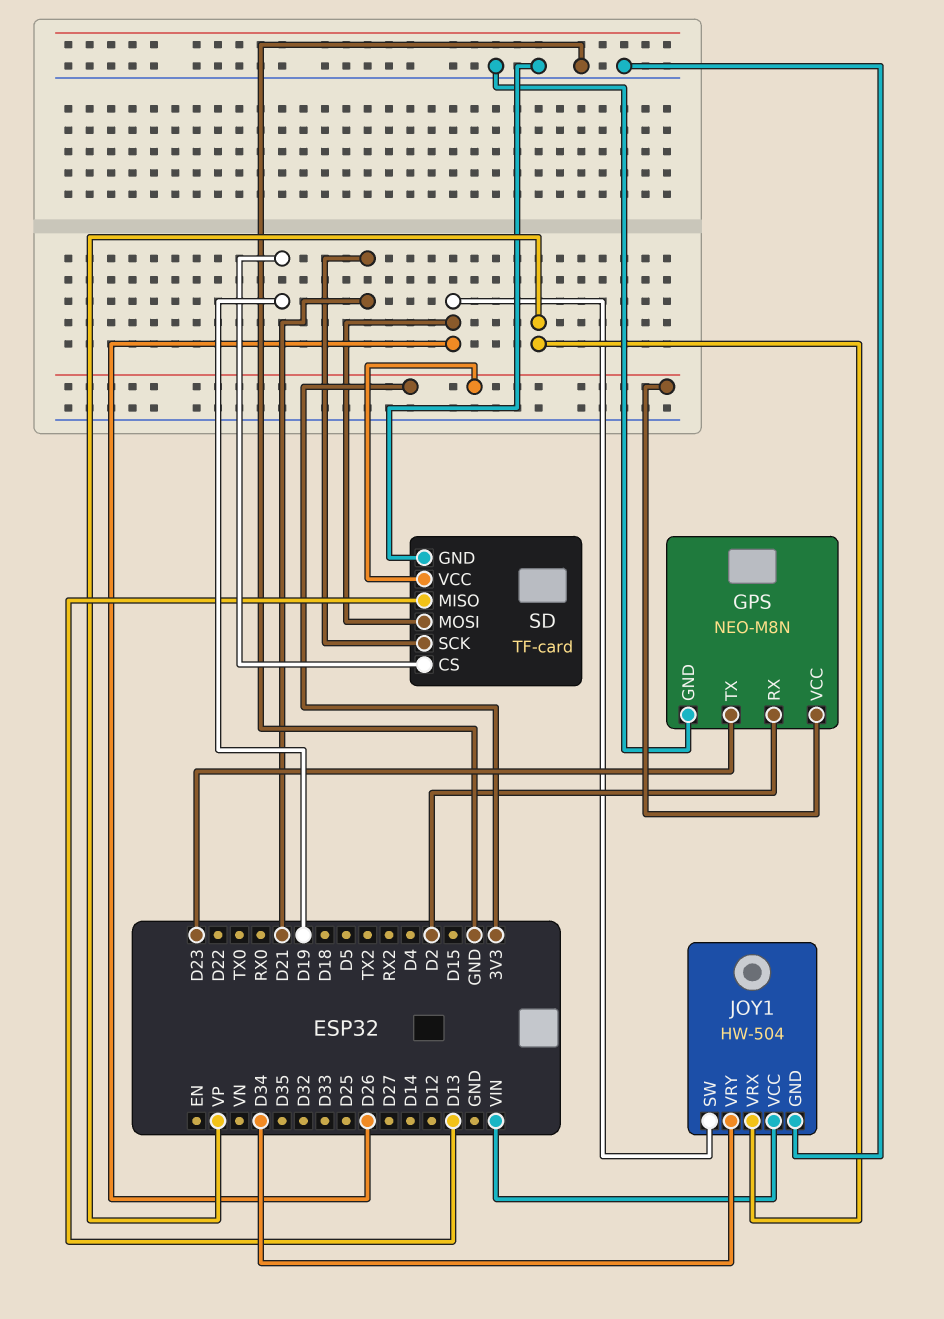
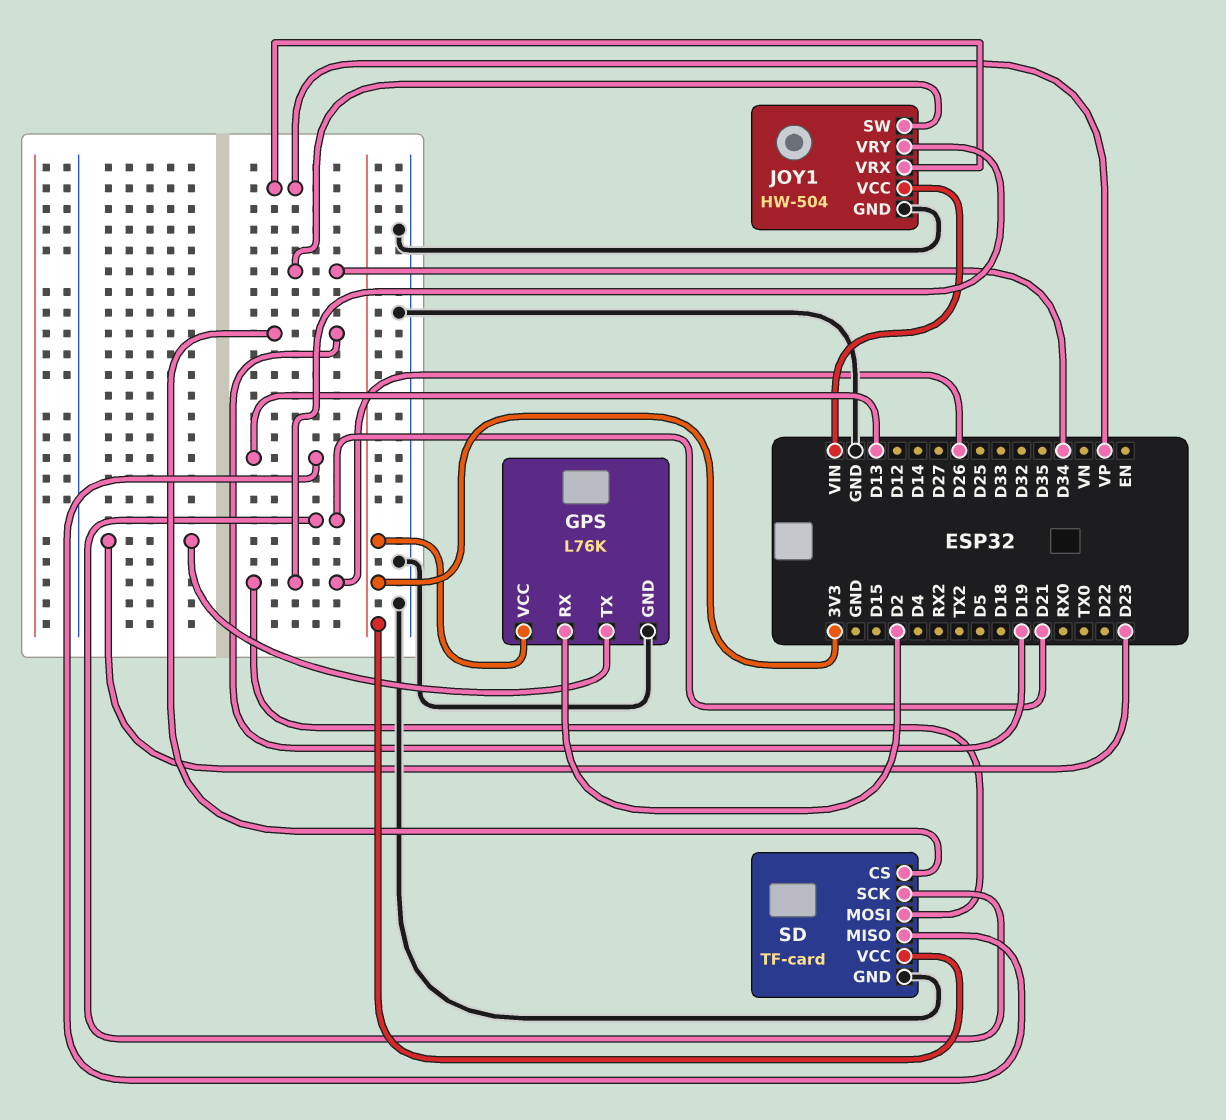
GPS: NEO-M8N -> L76K
JOY1 pin SW: D26 -> D34
JOY1 pin VRY: D34 -> D26

